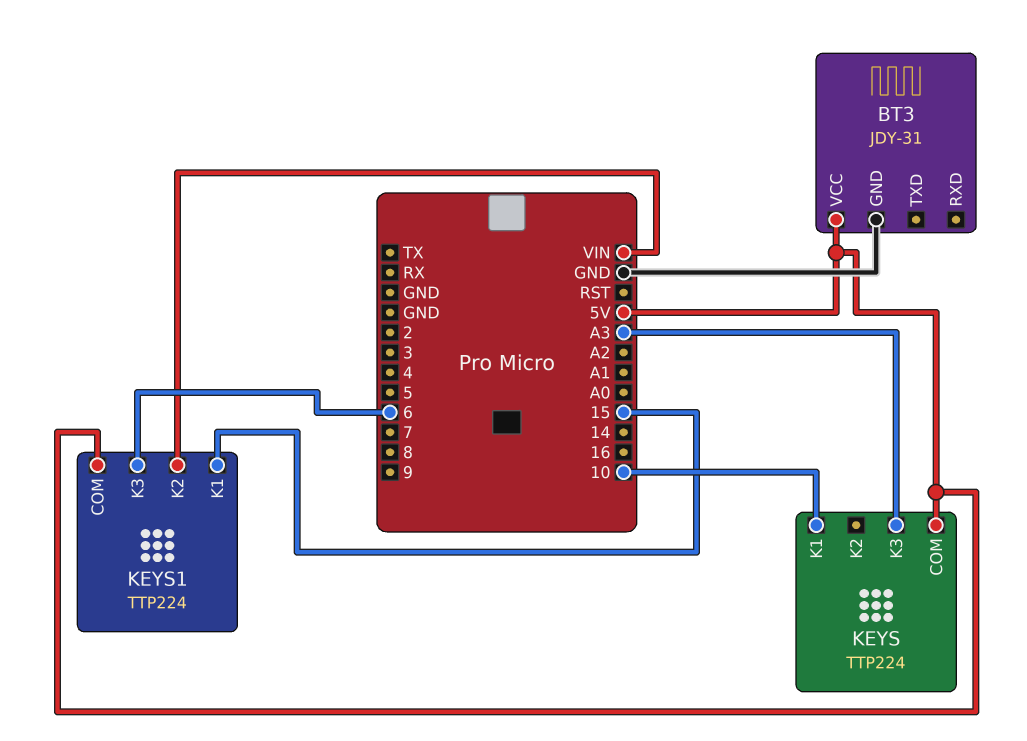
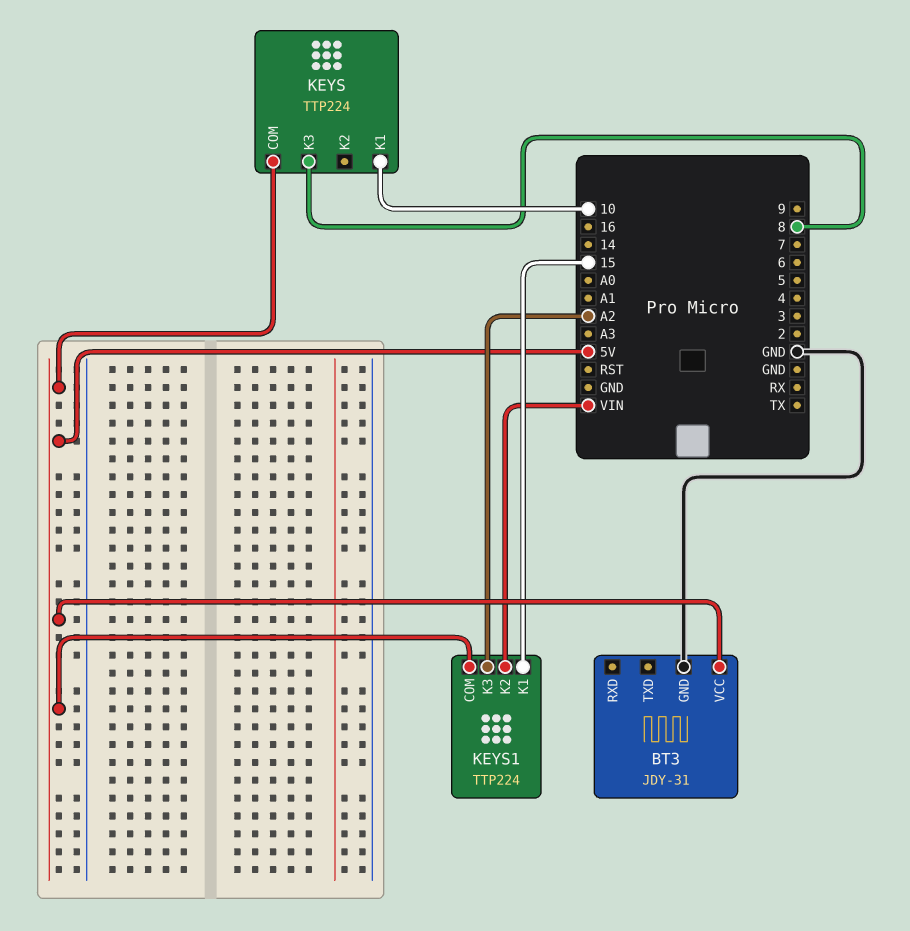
KEYS pin K3: A3 -> 8
KEYS1 pin K3: 6 -> A2

